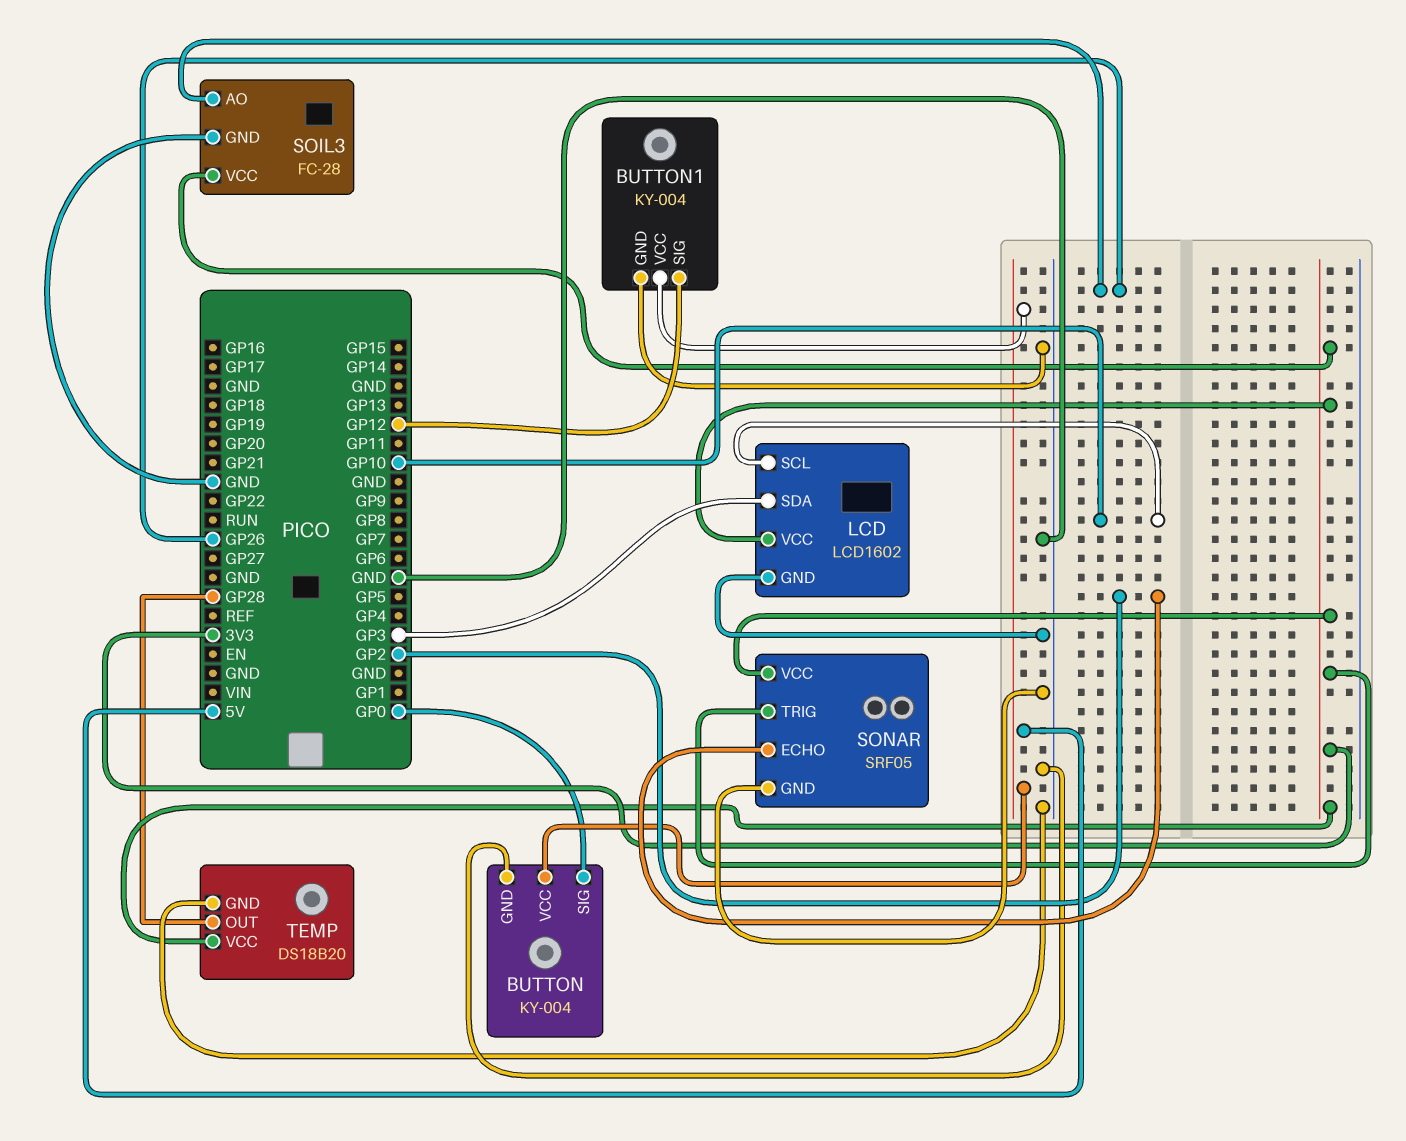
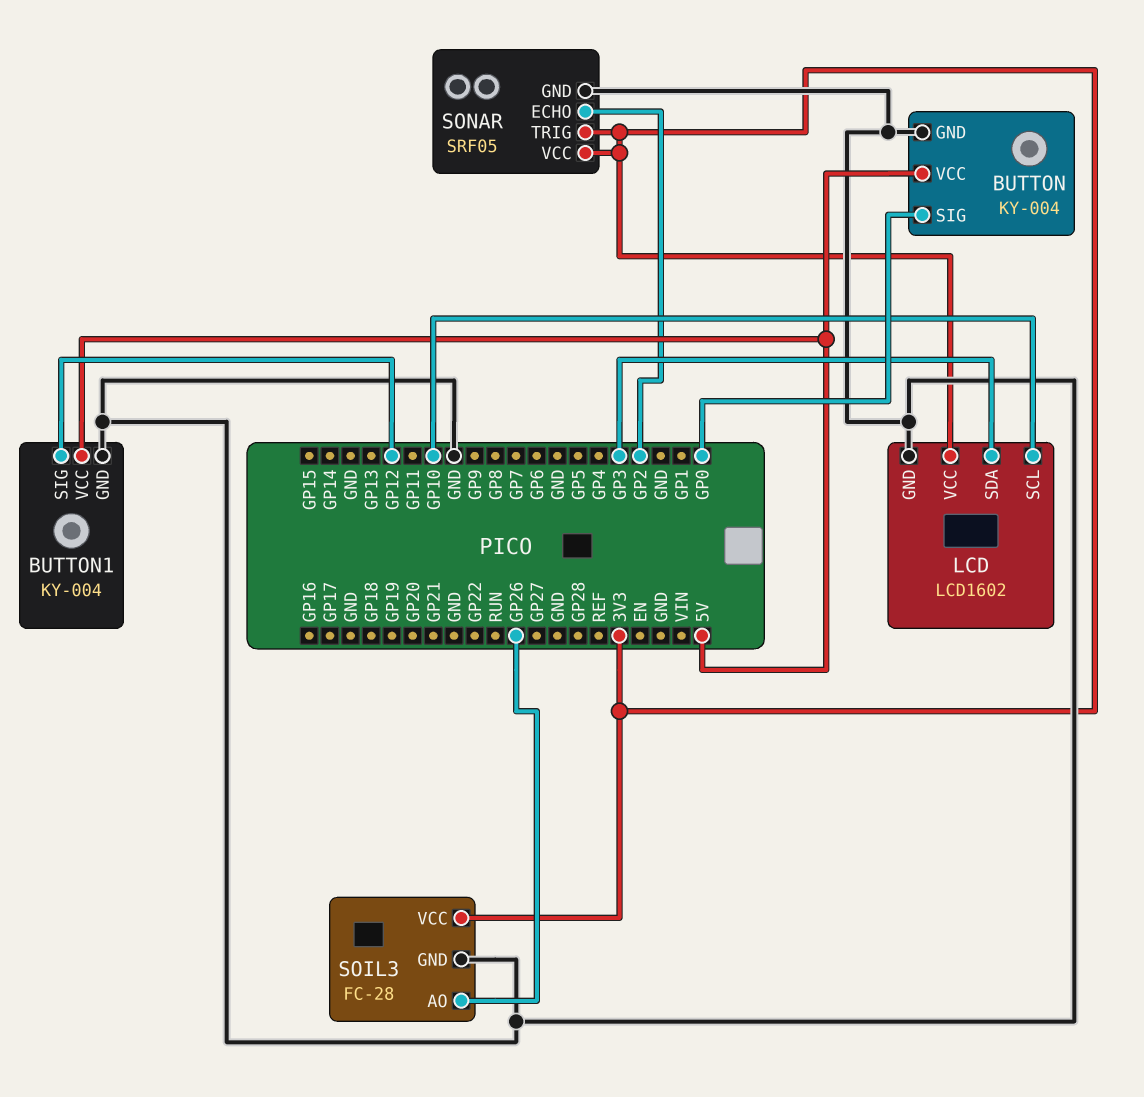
TEMP: DS18B20 -> none
TEMP pin GND: GND -> none
TEMP pin OUT: GP28 -> none
TEMP pin VCC: 3V3 -> none

